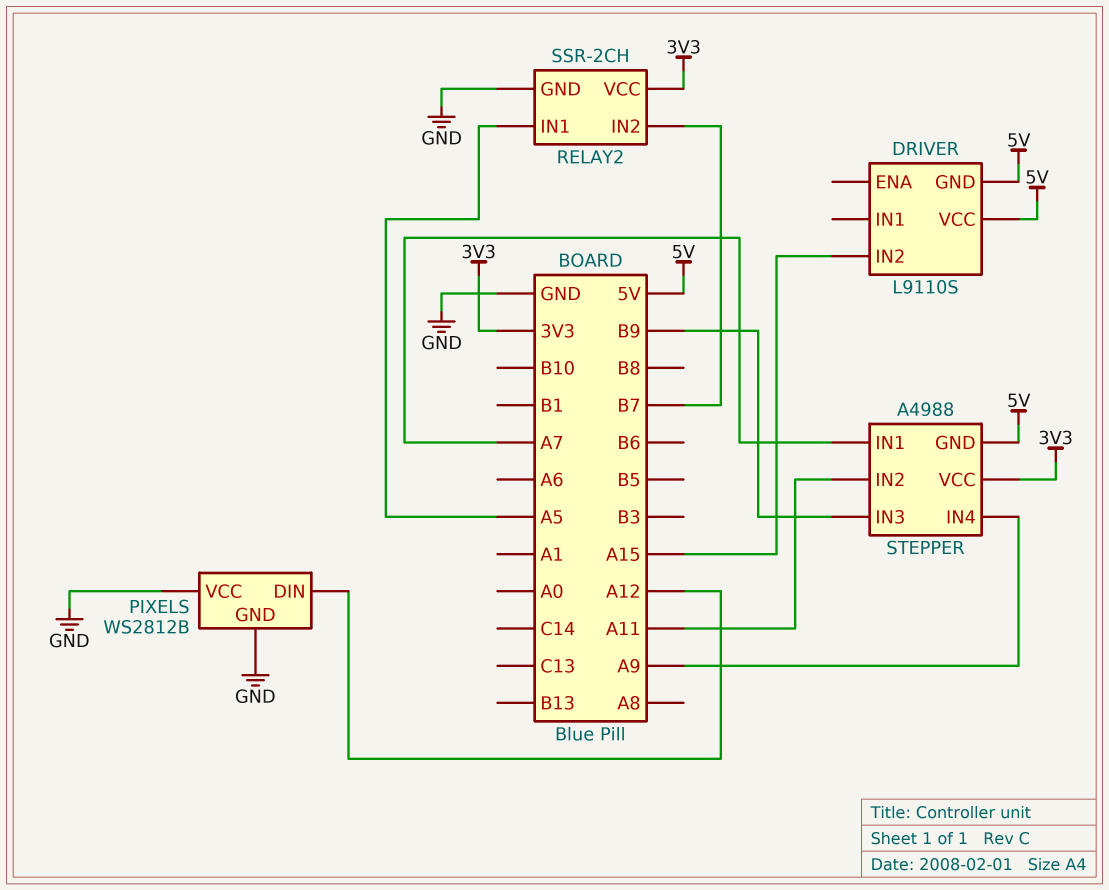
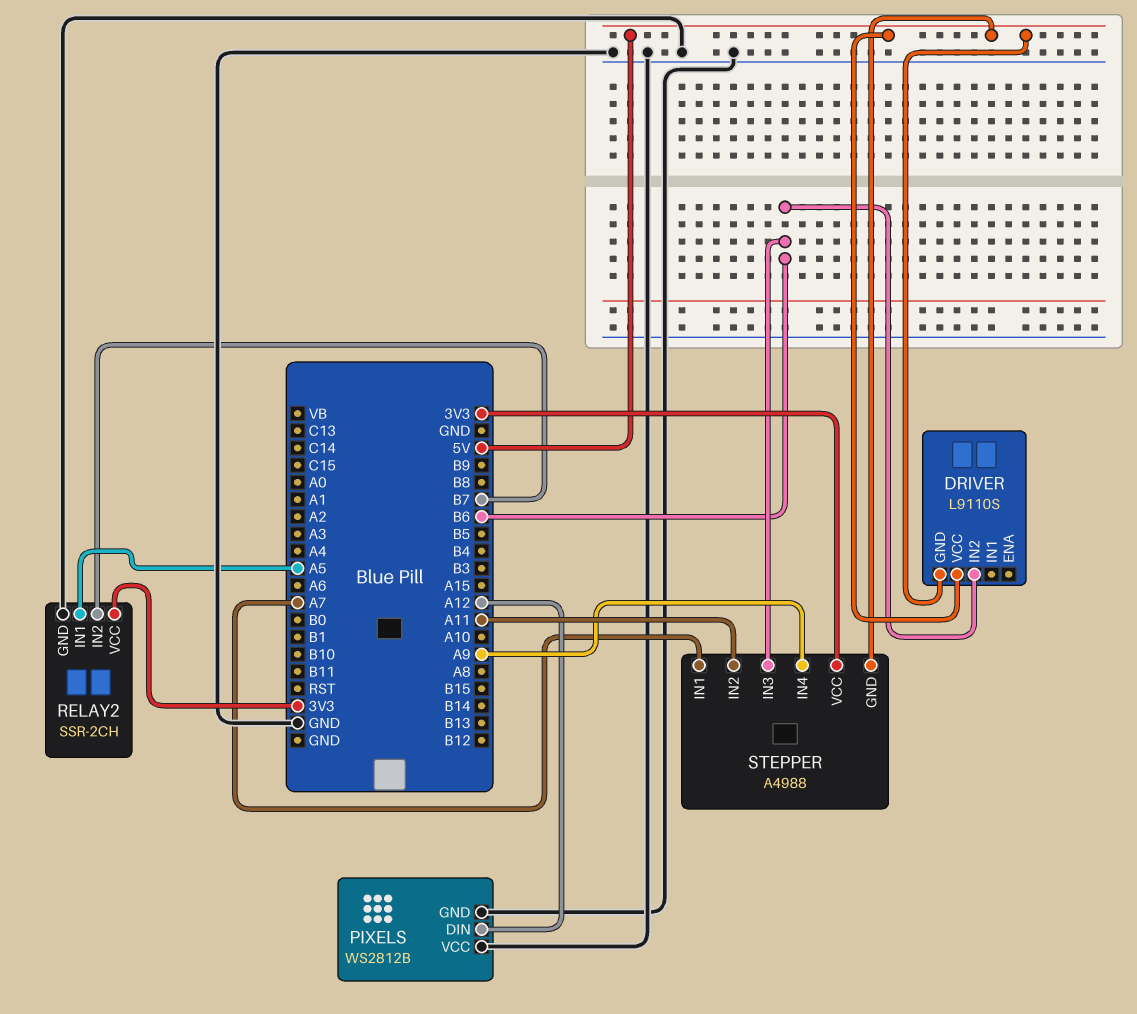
DRIVER pin IN2: A15 -> B6
STEPPER pin IN3: B9 -> B6

